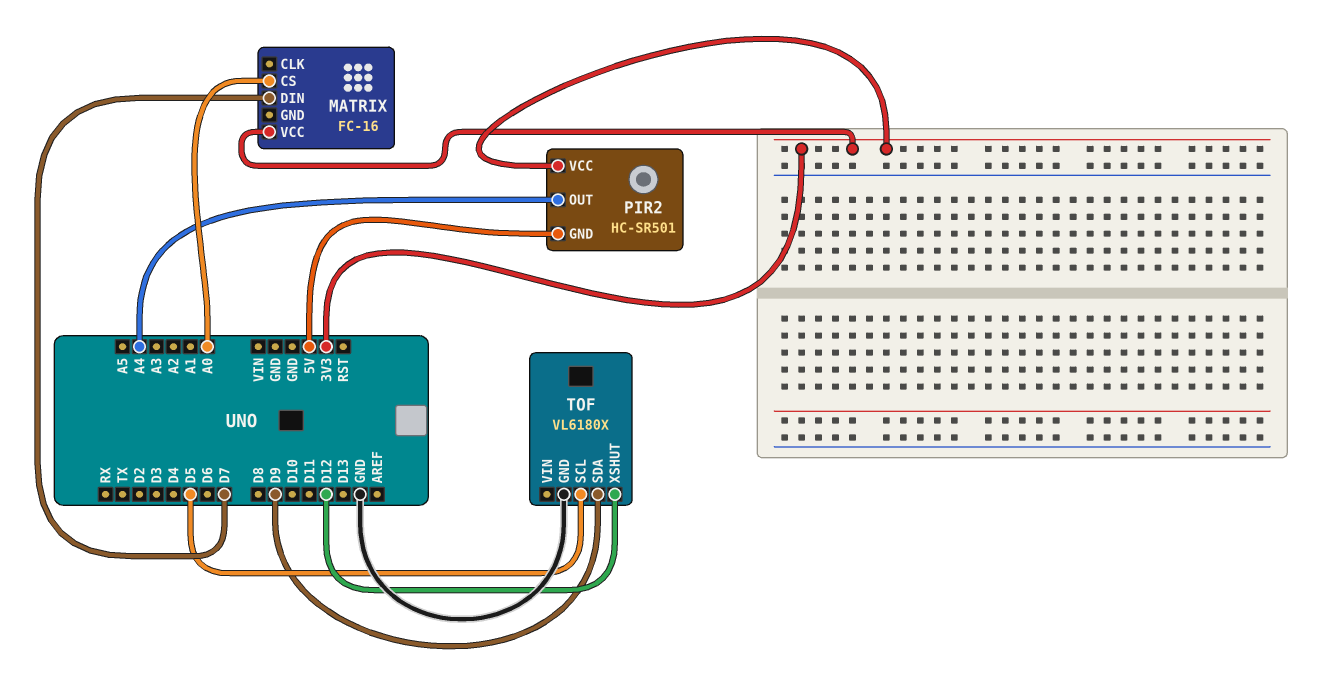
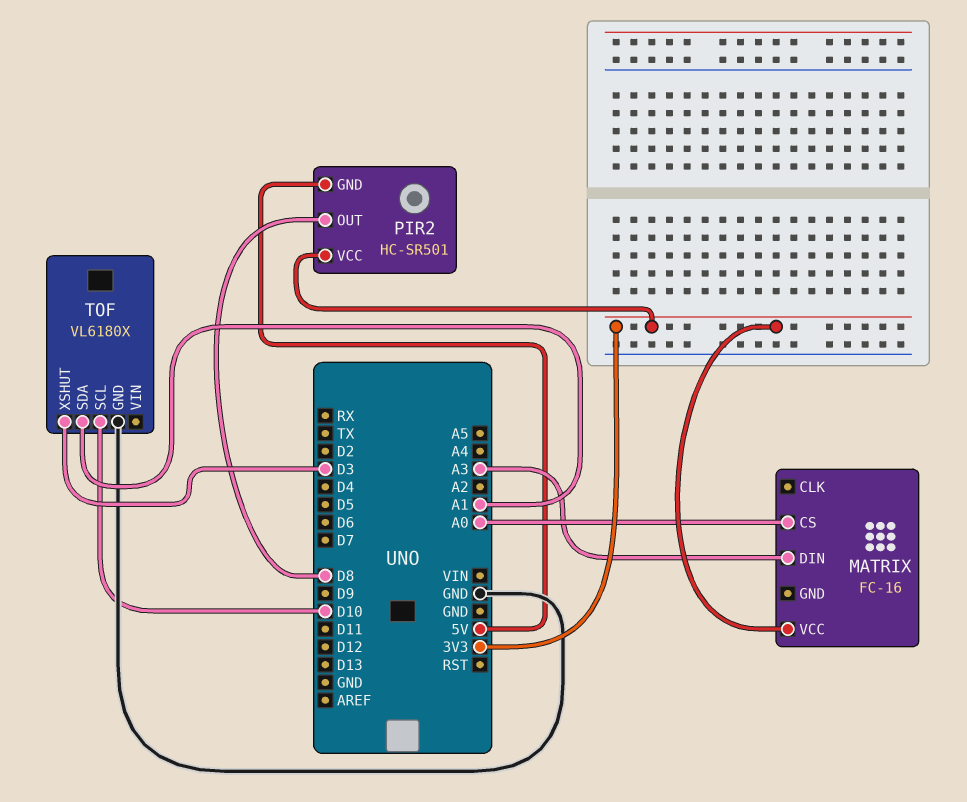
MATRIX pin DIN: D7 -> A3
PIR2 pin OUT: A4 -> D8
TOF pin SCL: D5 -> D10
TOF pin SDA: D9 -> A1
TOF pin XSHUT: D12 -> D3

